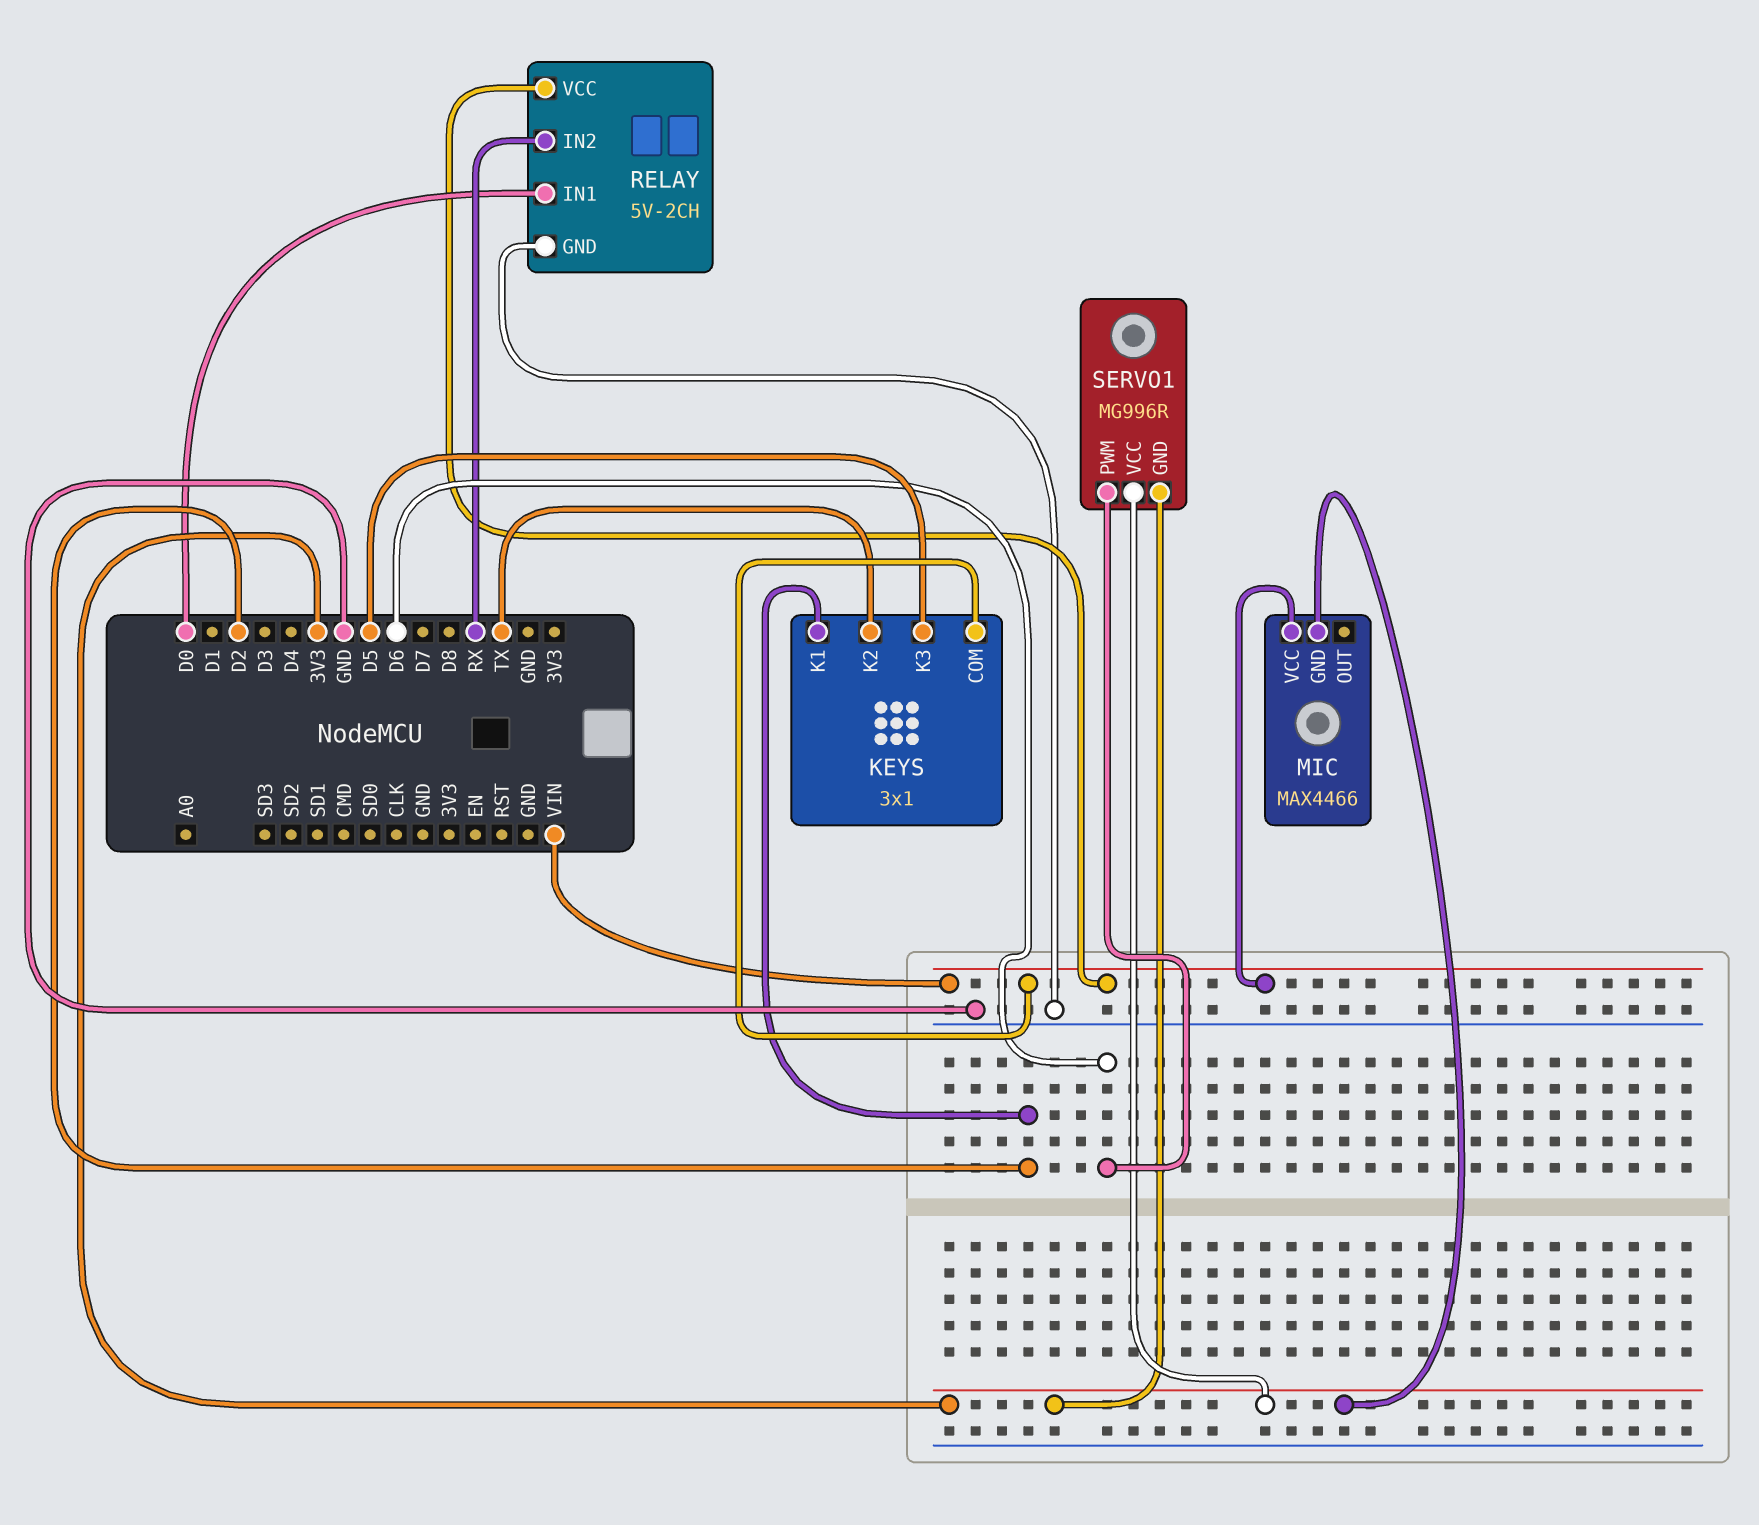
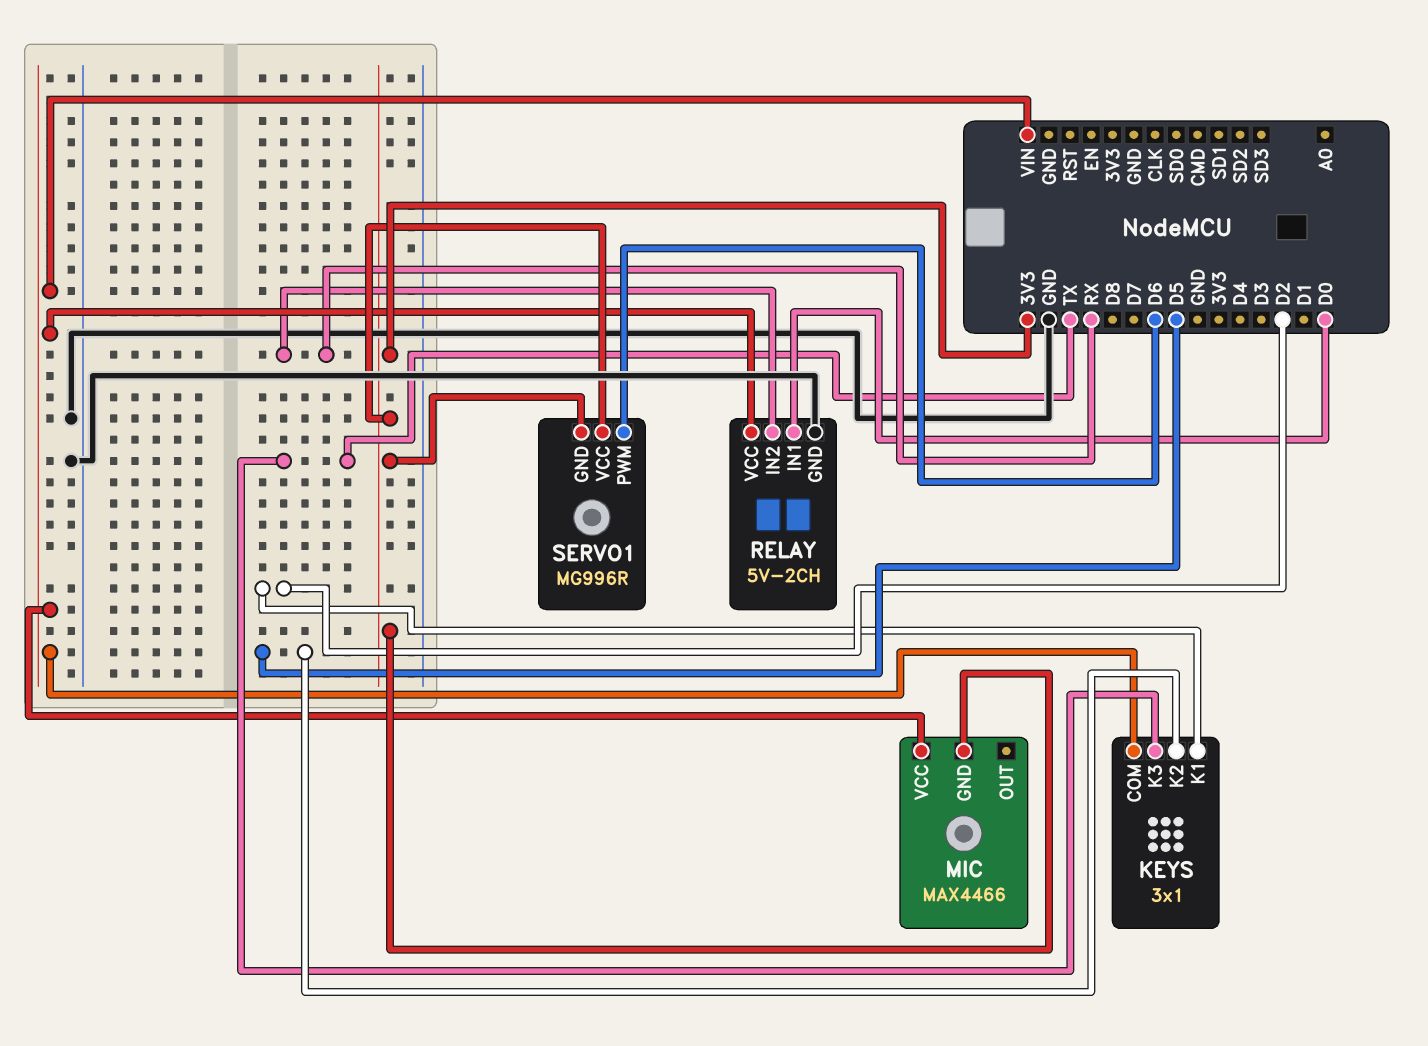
KEYS pin K2: TX -> D5
KEYS pin K3: D5 -> TX

